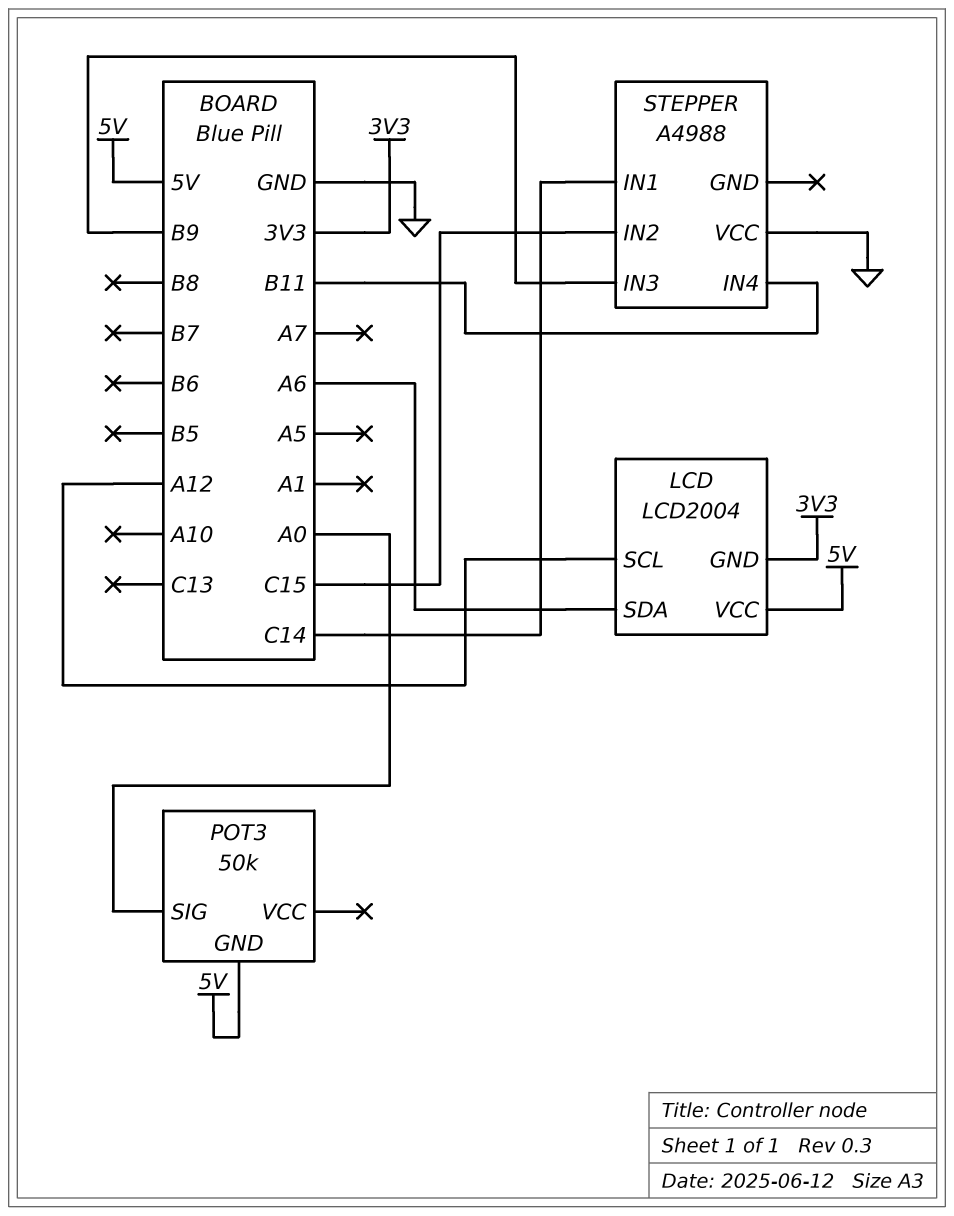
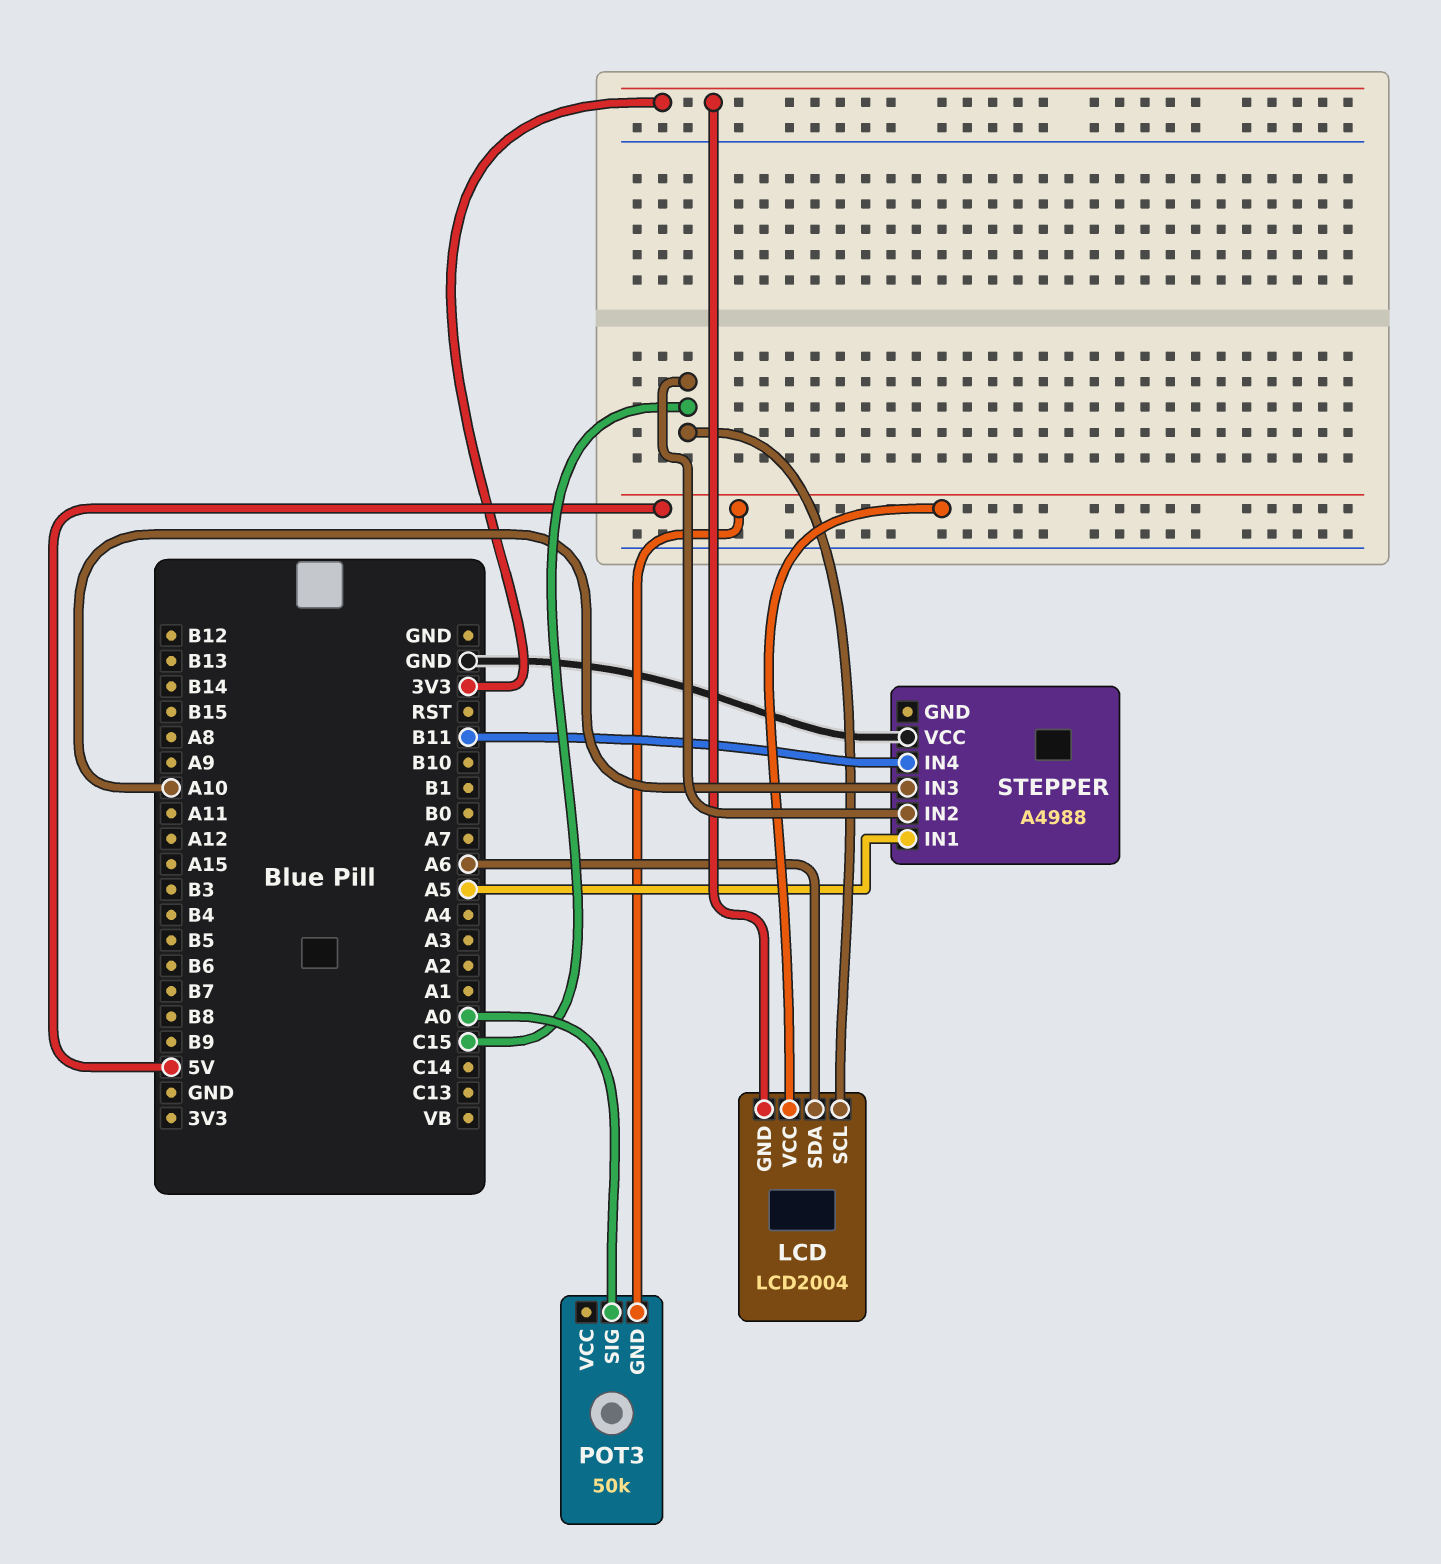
LCD pin SCL: A12 -> C15
STEPPER pin IN1: C14 -> A5
STEPPER pin IN3: B9 -> A10

